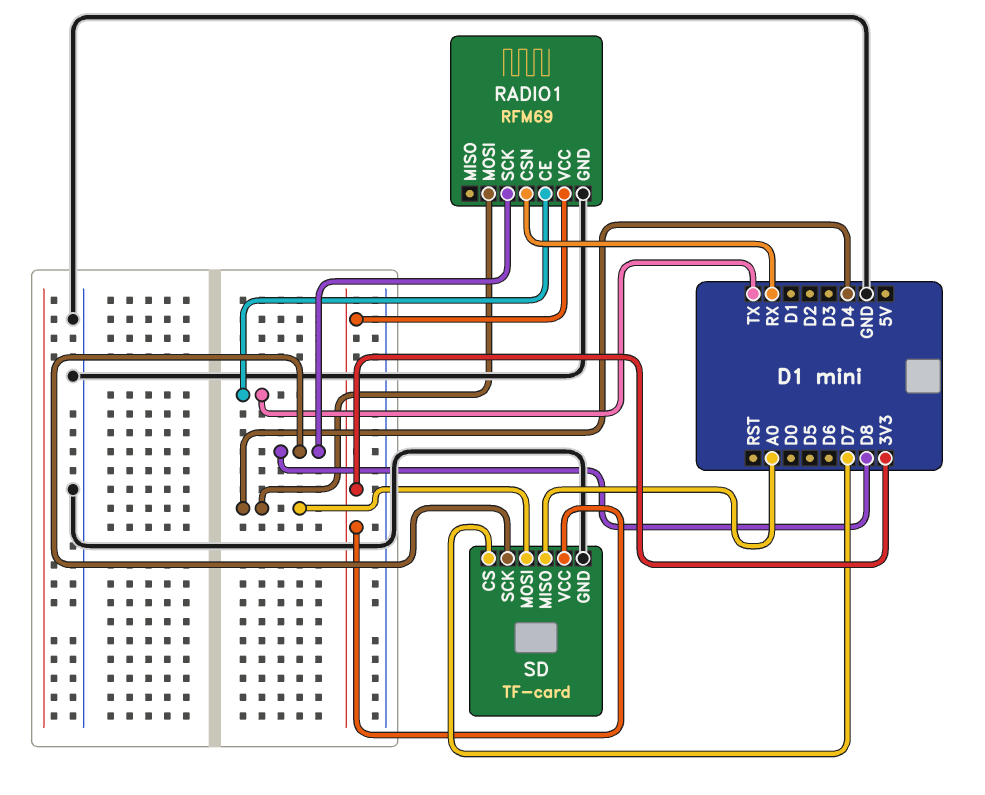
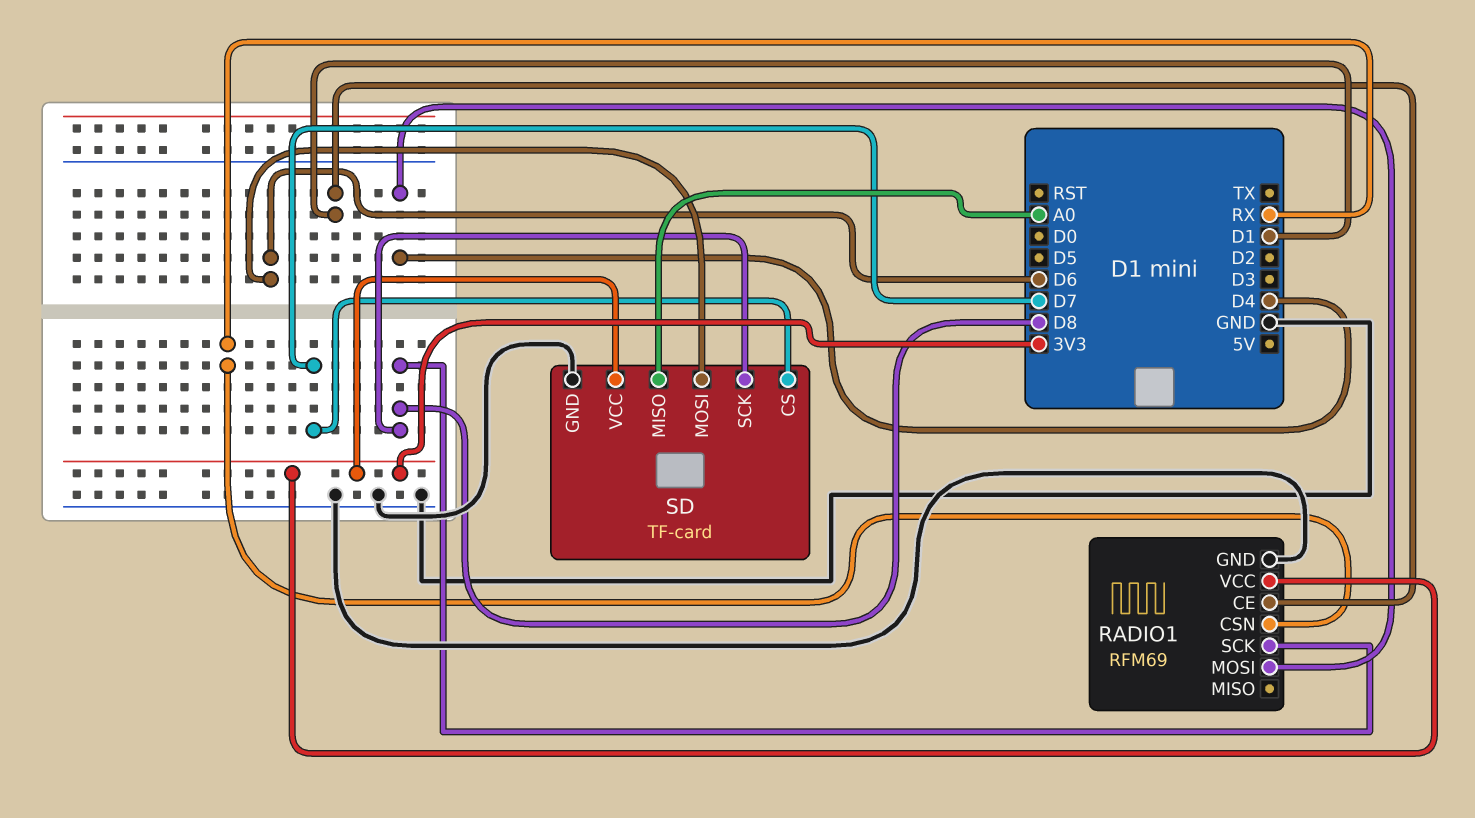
RADIO1 pin CE: TX -> D1
SD pin MOSI: D4 -> D6

